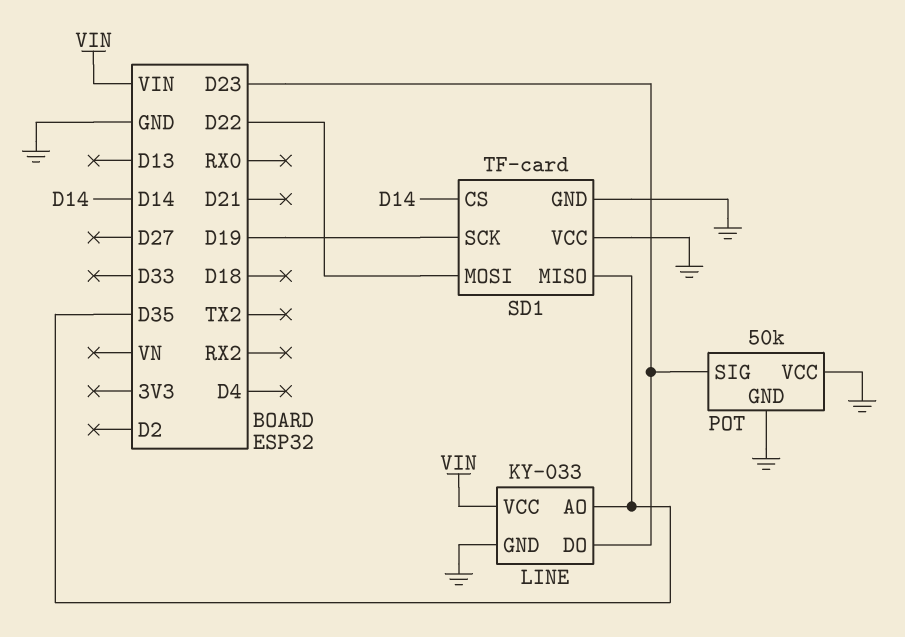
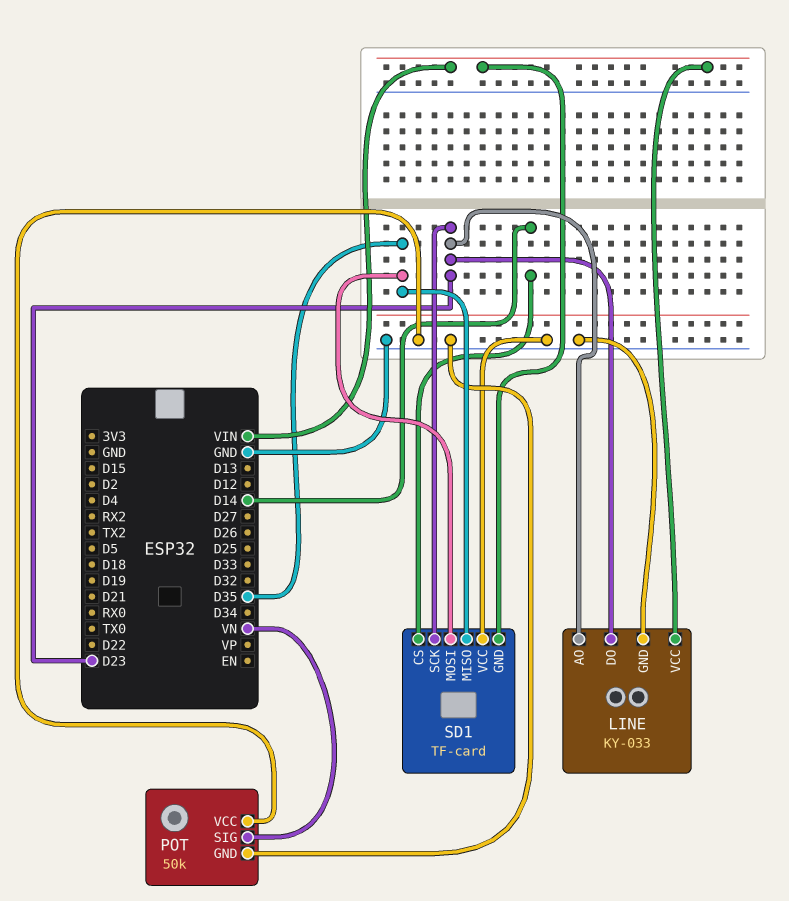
LINE pin AO: D35 -> D23
POT pin SIG: D23 -> VN
SD1 pin GND: GND -> VIN
SD1 pin MOSI: D22 -> D35
SD1 pin SCK: D19 -> D23

